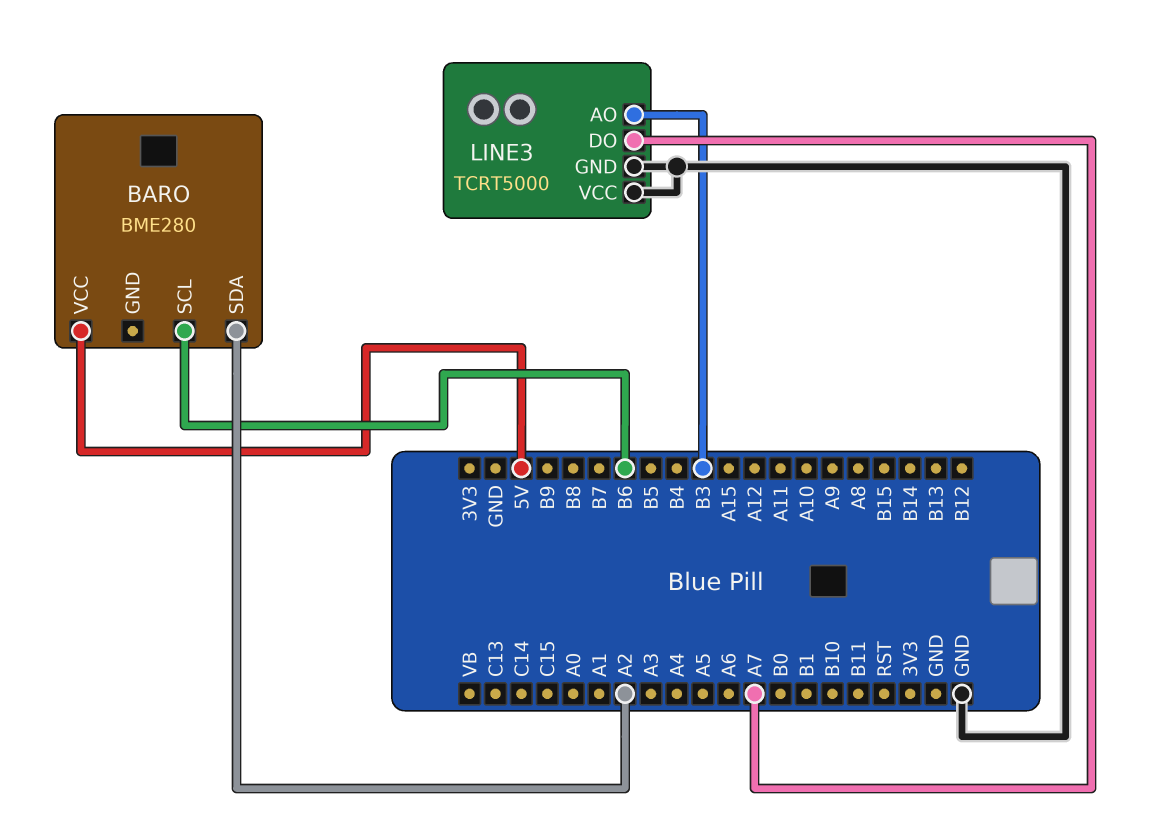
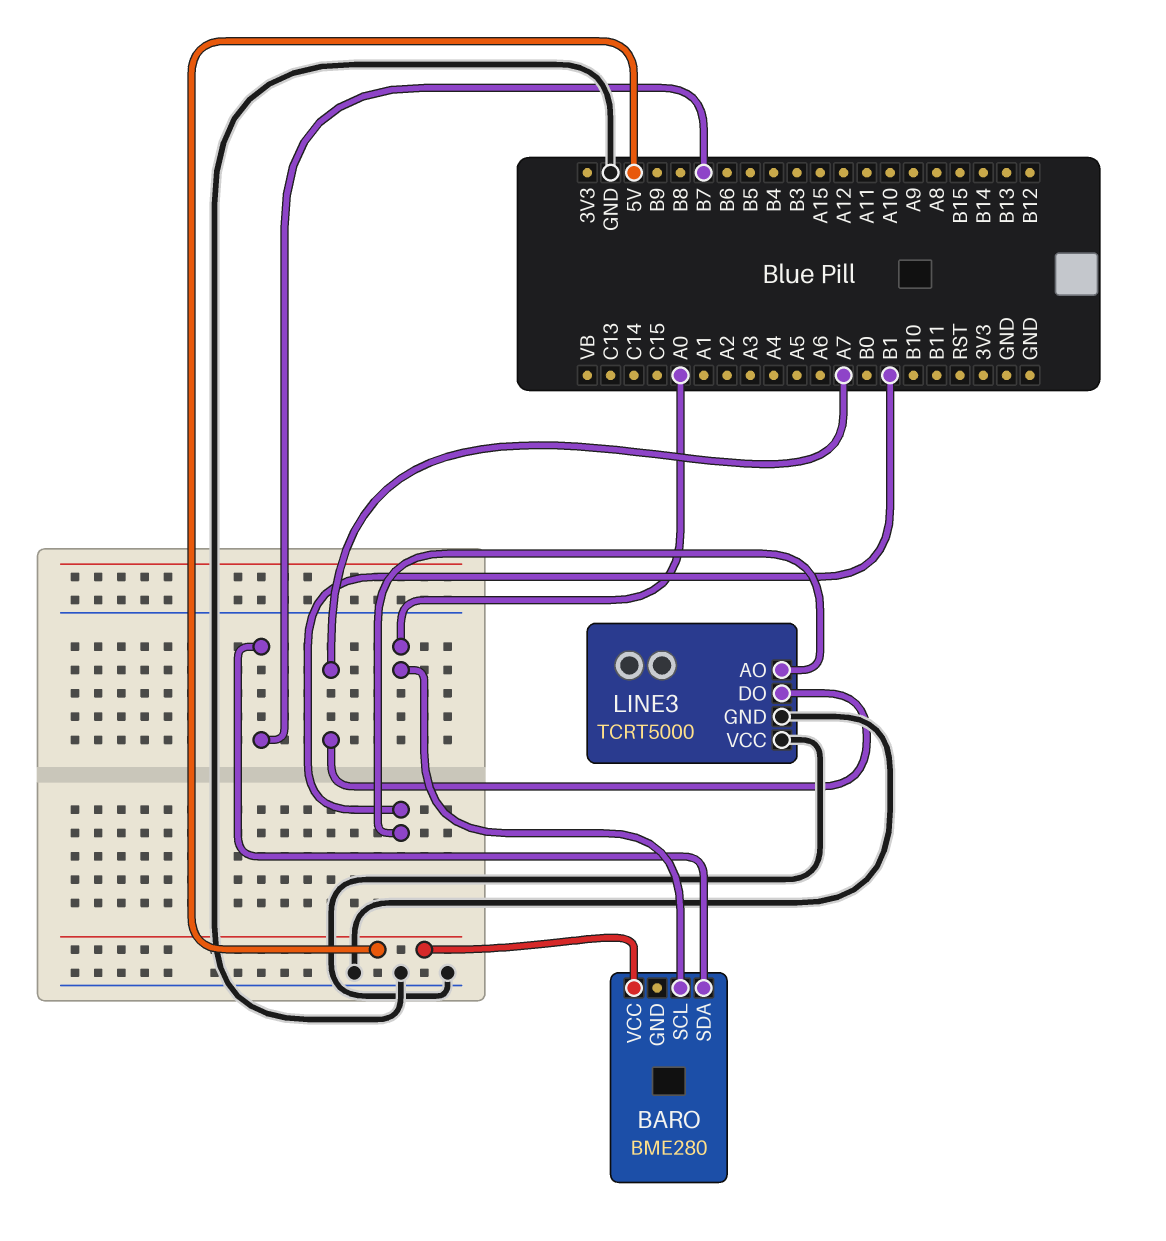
BARO pin SCL: B6 -> A0
BARO pin SDA: A2 -> B7
LINE3 pin AO: B3 -> B1

